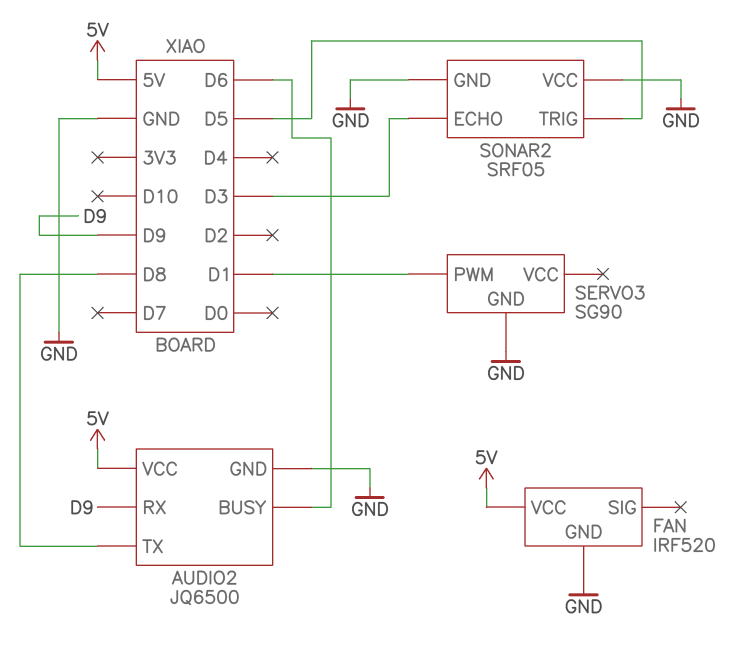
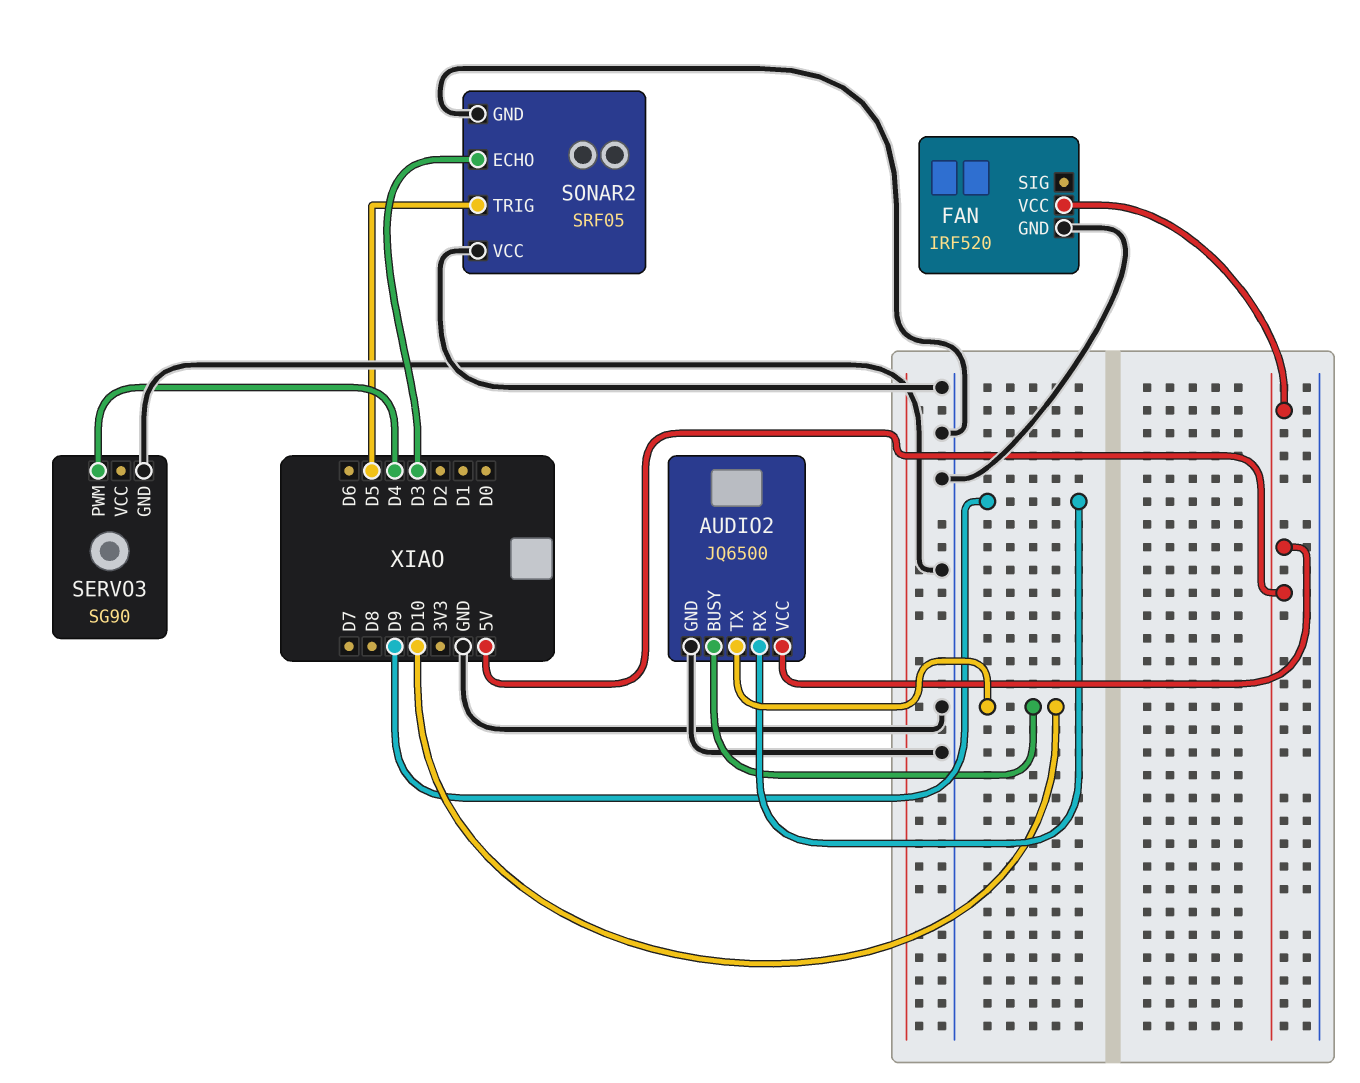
AUDIO2 pin BUSY: D6 -> D10
AUDIO2 pin TX: D8 -> D10
SERVO3 pin PWM: D1 -> D4

